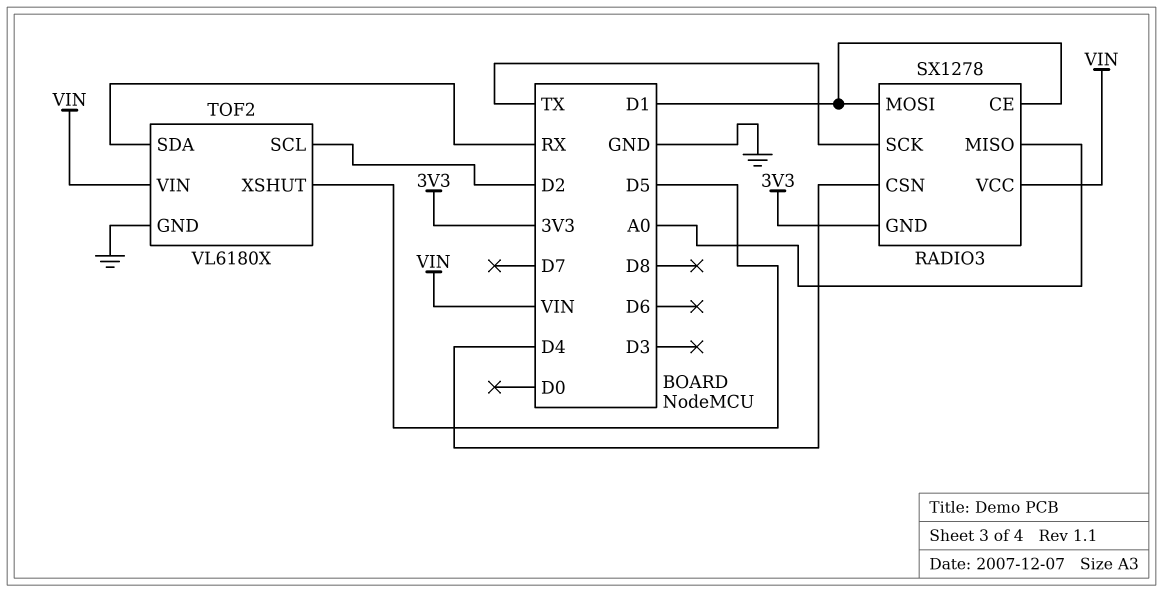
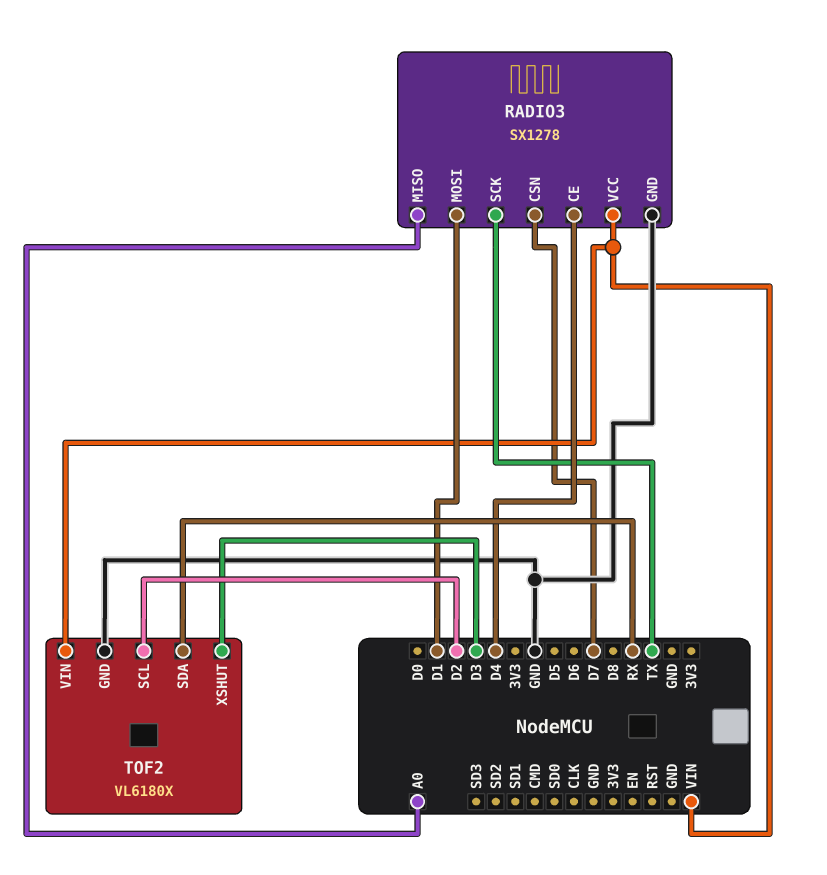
RADIO3 pin CE: D1 -> D4
RADIO3 pin CSN: D4 -> D7
RADIO3 pin GND: 3V3 -> GND
TOF2 pin XSHUT: D5 -> D3

